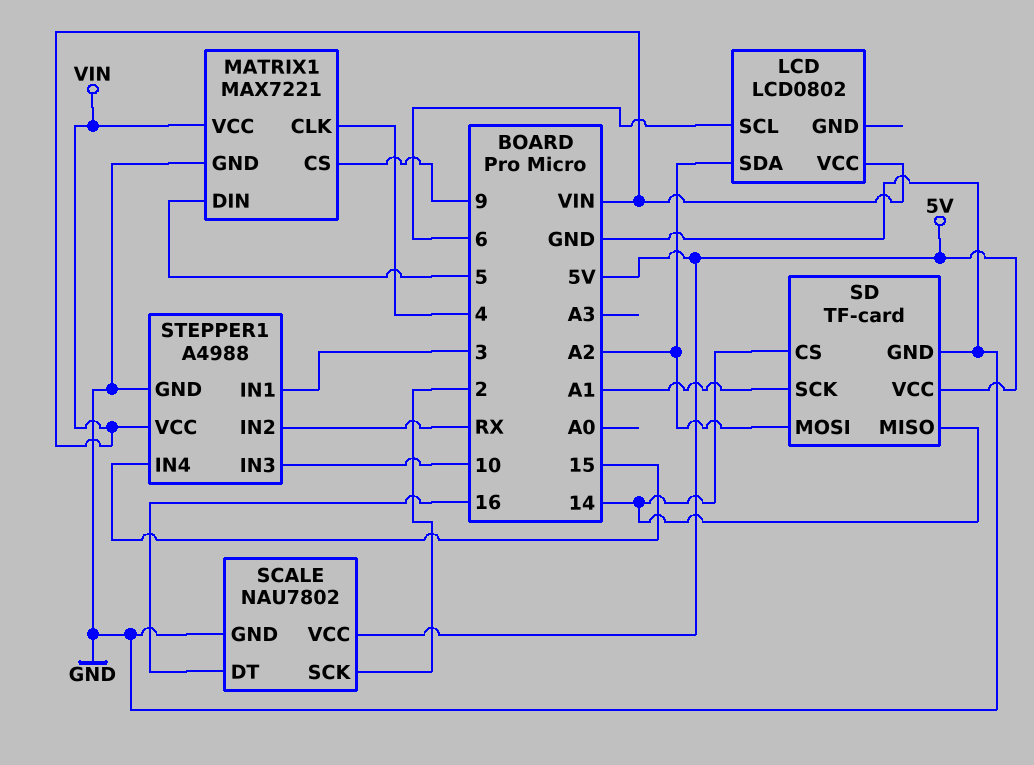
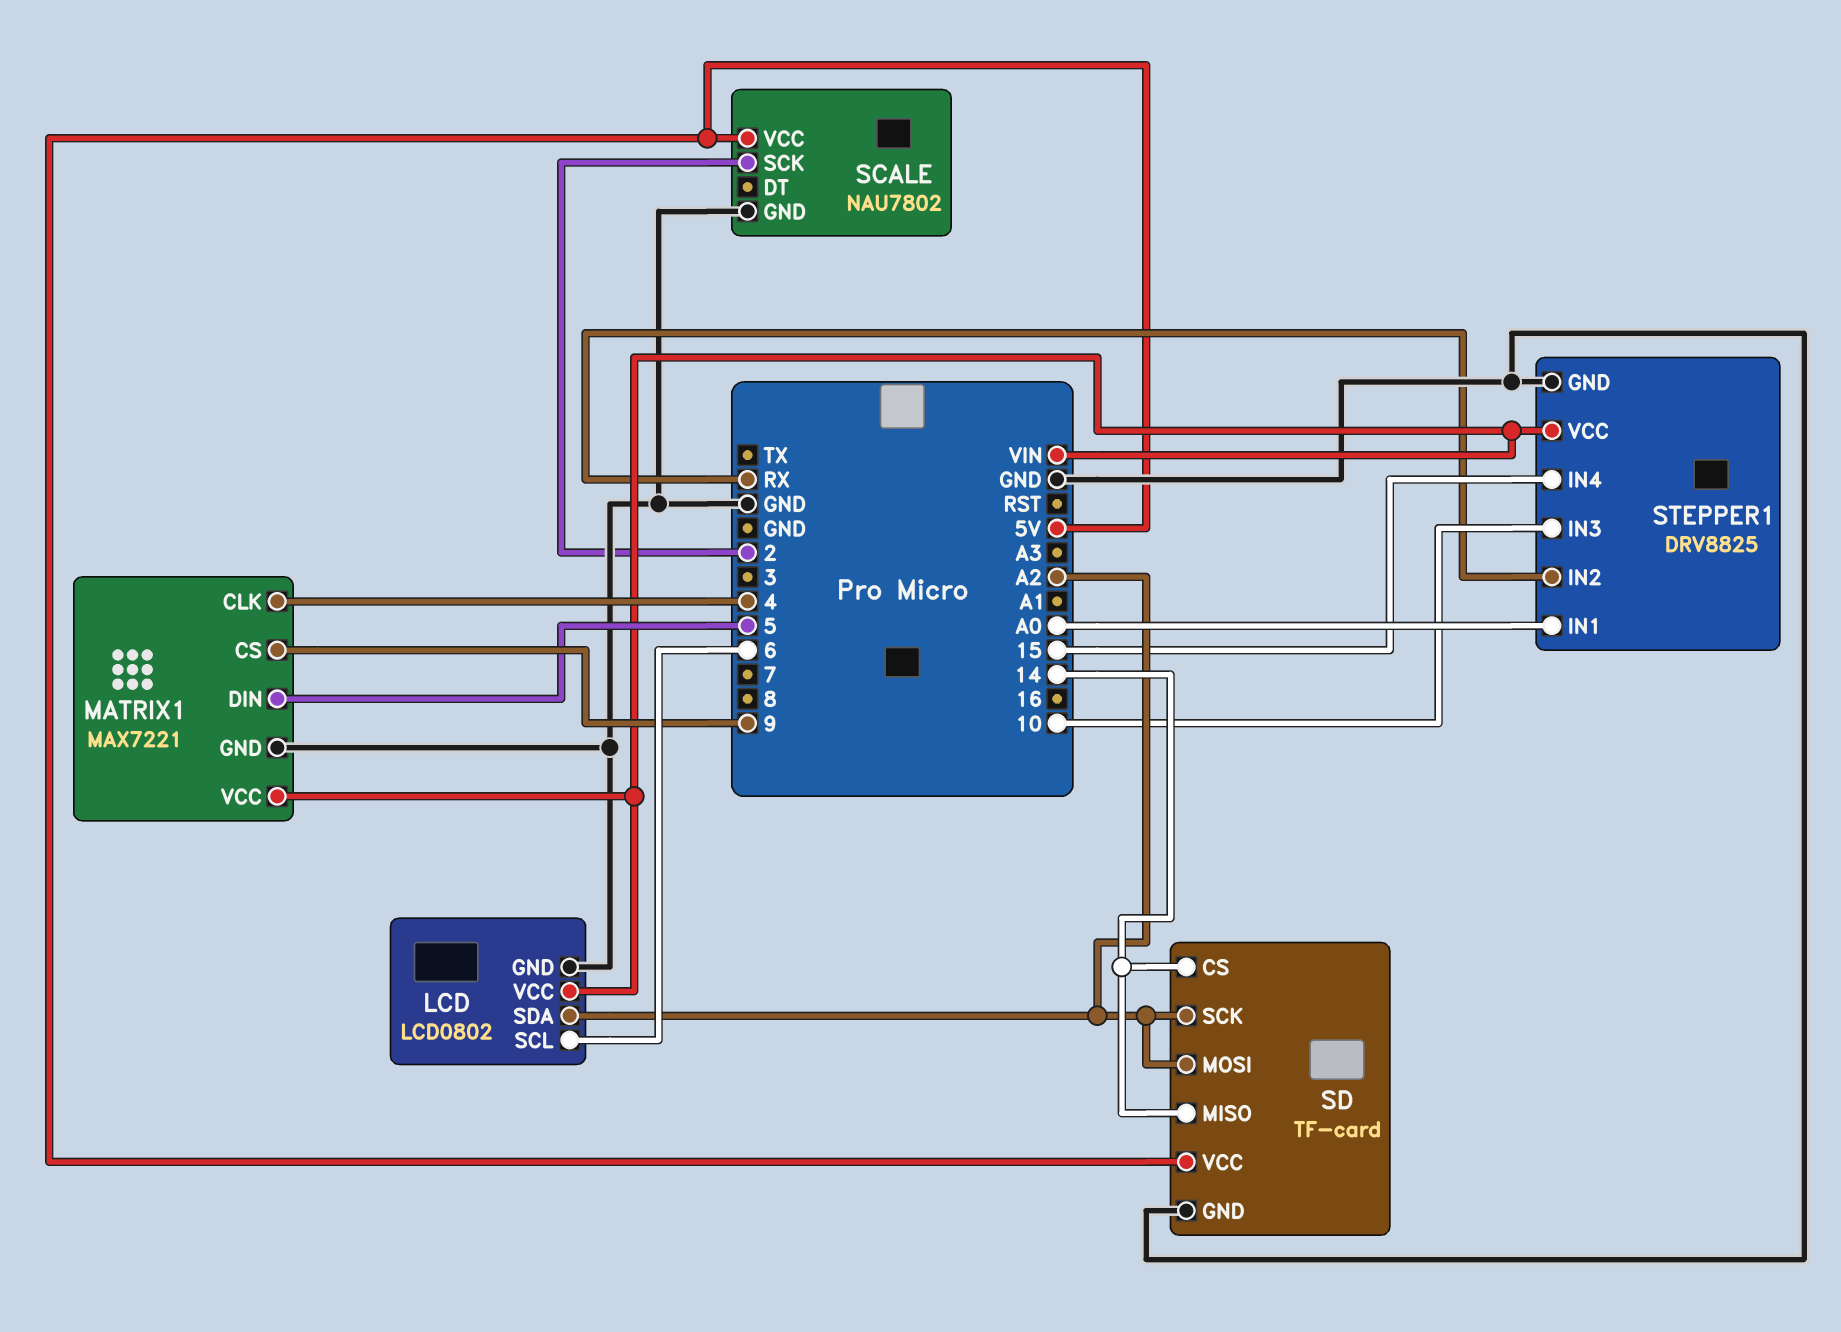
LCD pin GND: none -> GND
SCALE pin DT: 16 -> none
SD pin SCK: A1 -> A2
STEPPER1: A4988 -> DRV8825
STEPPER1 pin IN1: 3 -> A0

